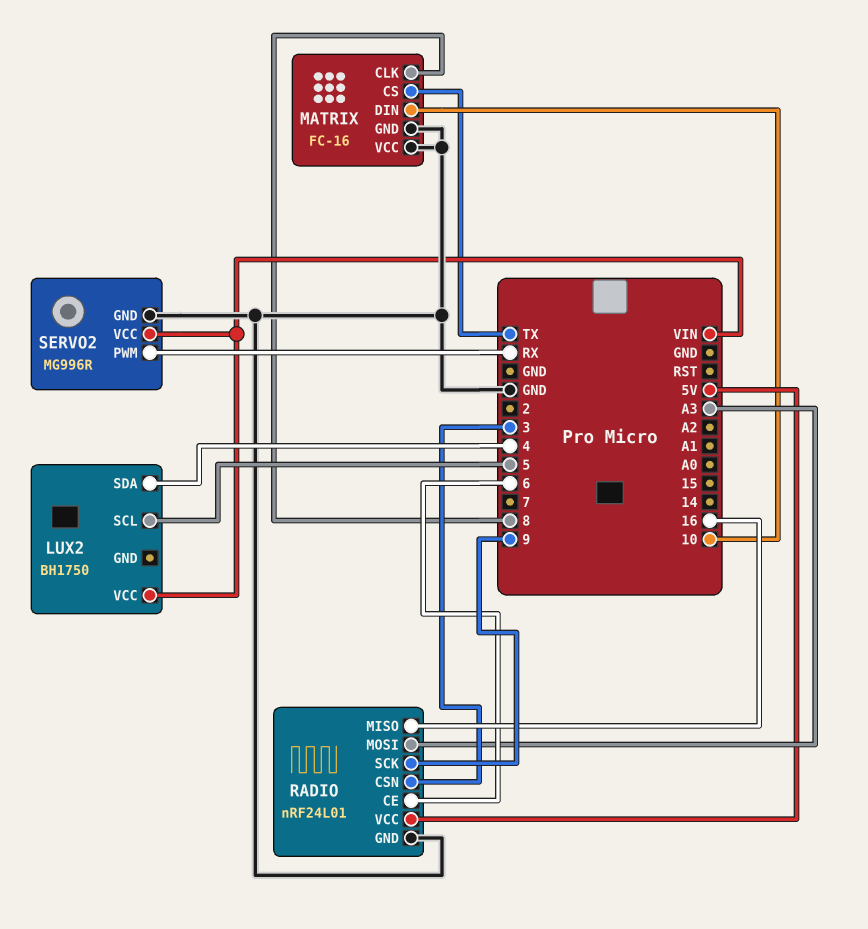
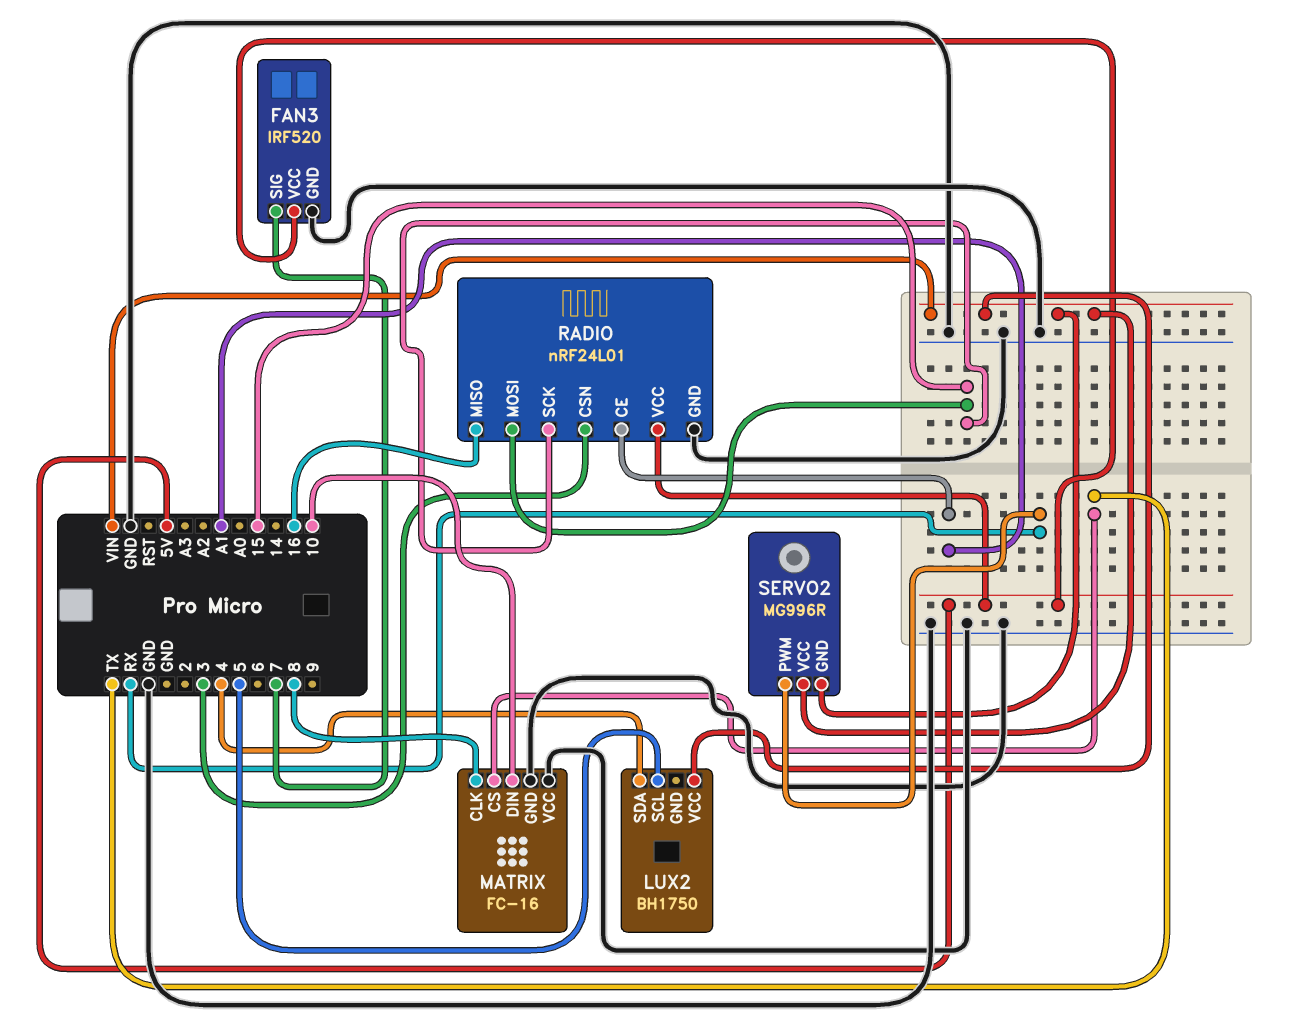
FAN3: none -> IRF520
FAN3 pin GND: none -> GND
FAN3 pin SIG: none -> 7
FAN3 pin VCC: none -> 5V
RADIO pin CE: 6 -> A1
RADIO pin MOSI: A3 -> 15
RADIO pin SCK: 9 -> 15
SERVO2 pin GND: GND -> VIN

